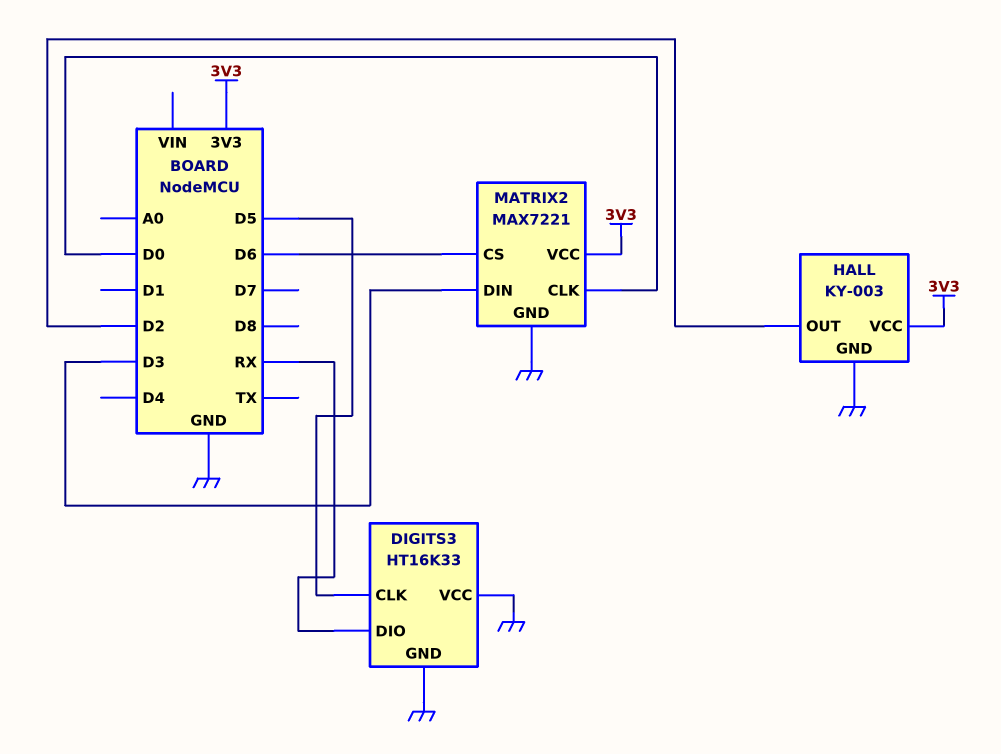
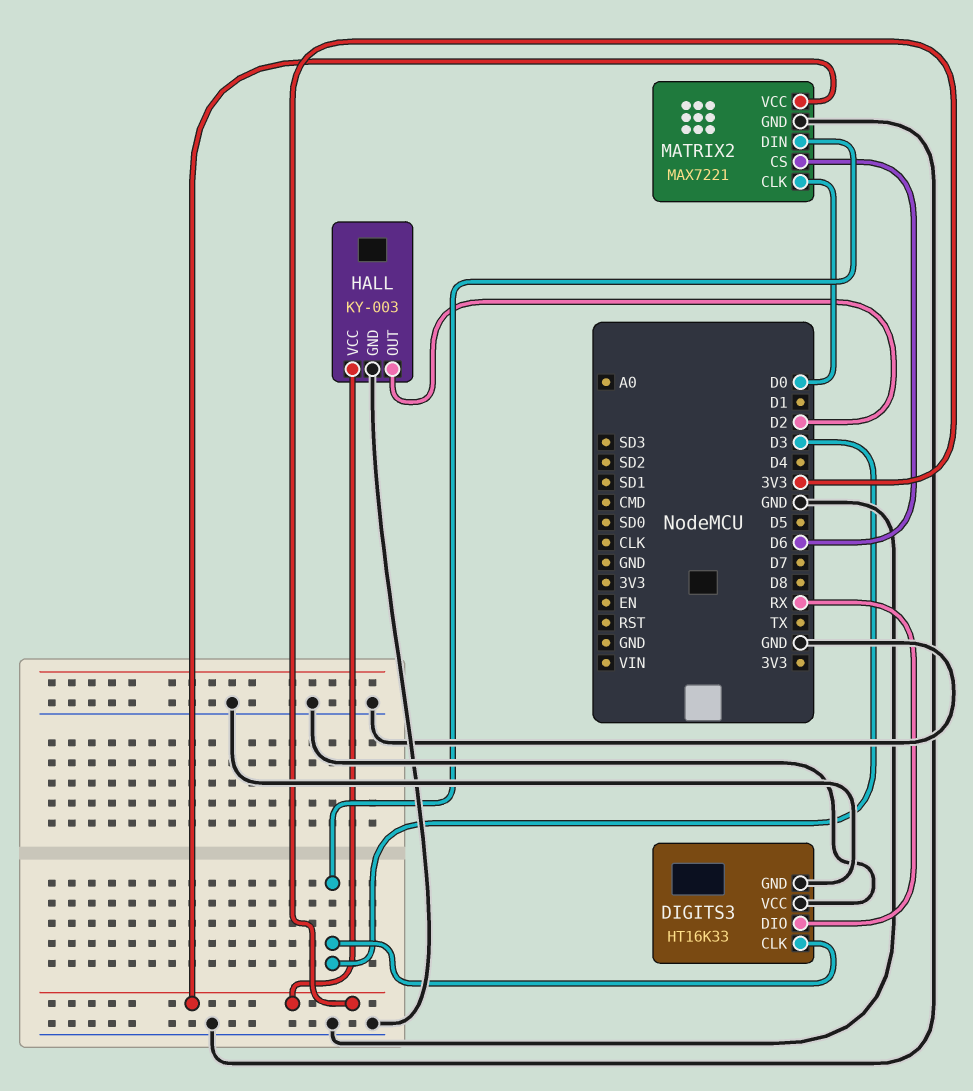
DIGITS3 pin CLK: D5 -> D3

